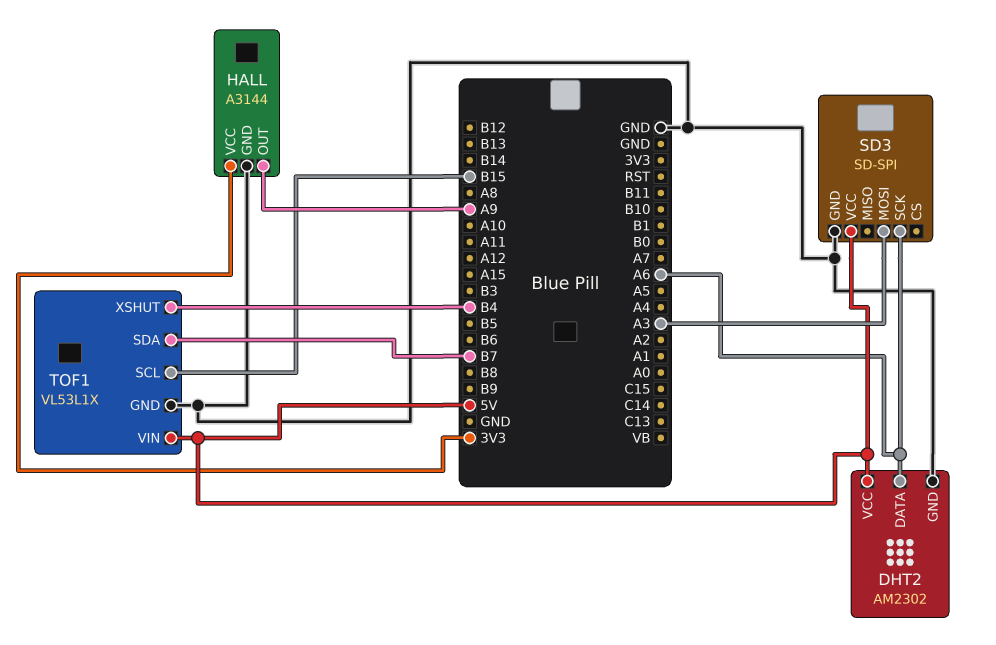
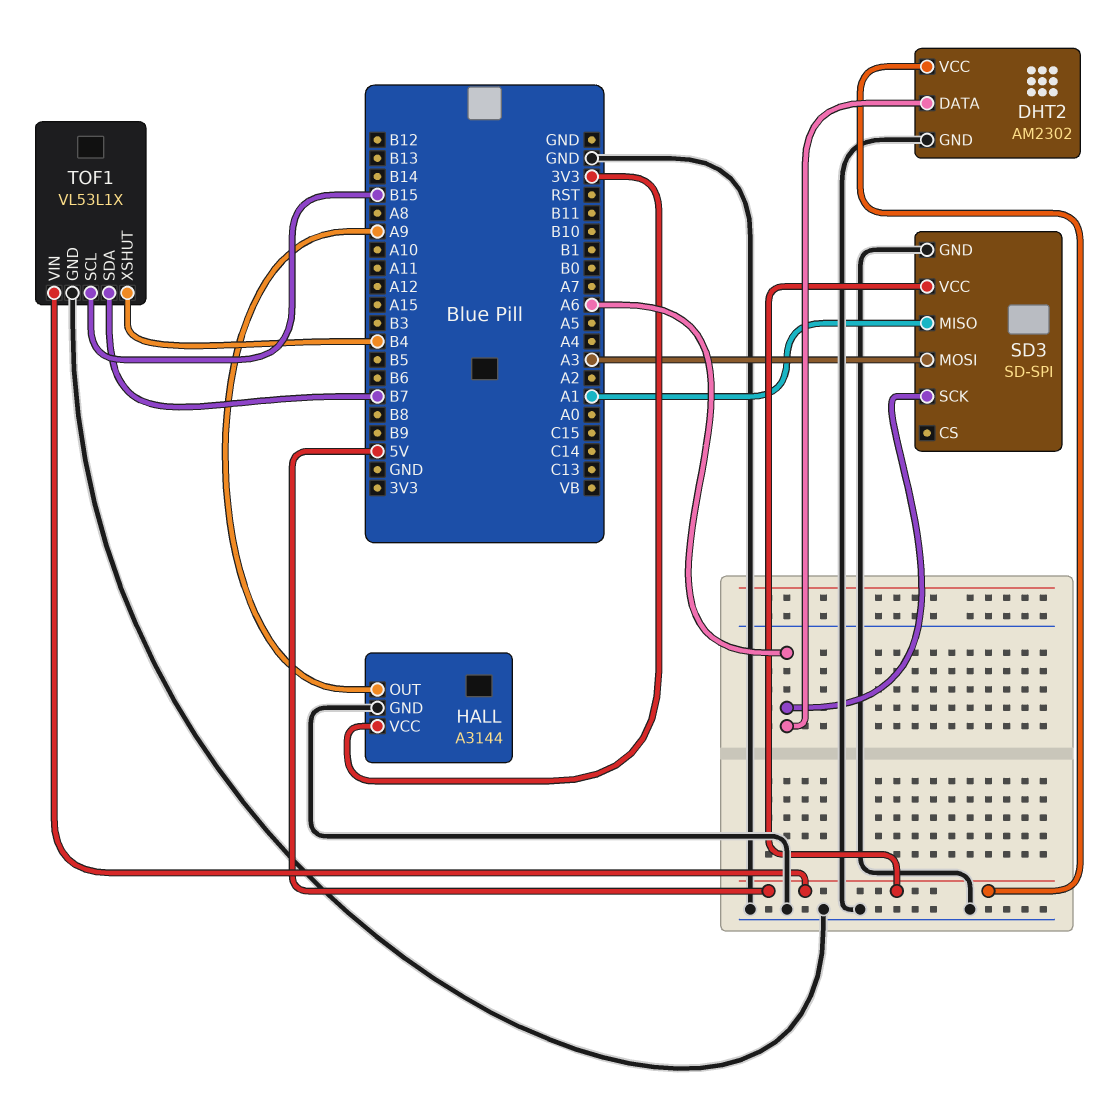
SD3 pin MISO: none -> A1

